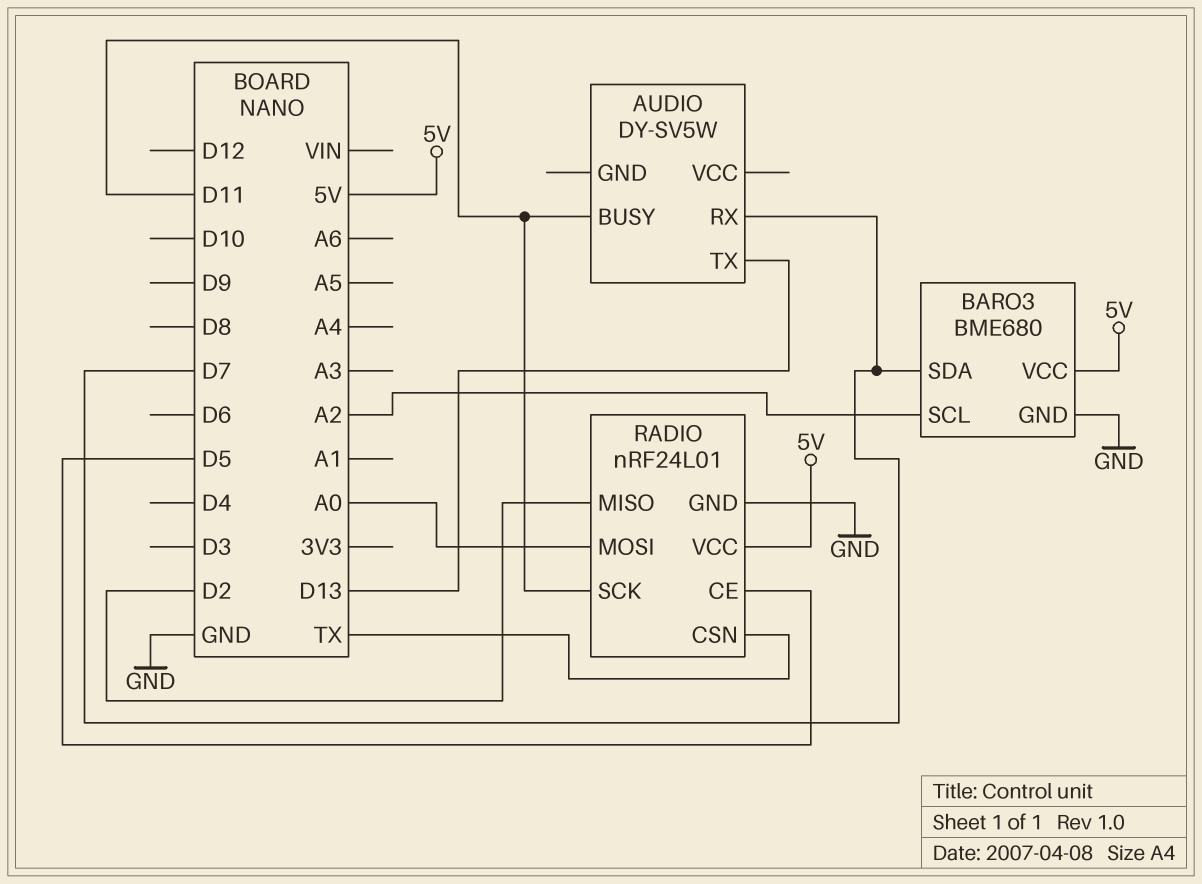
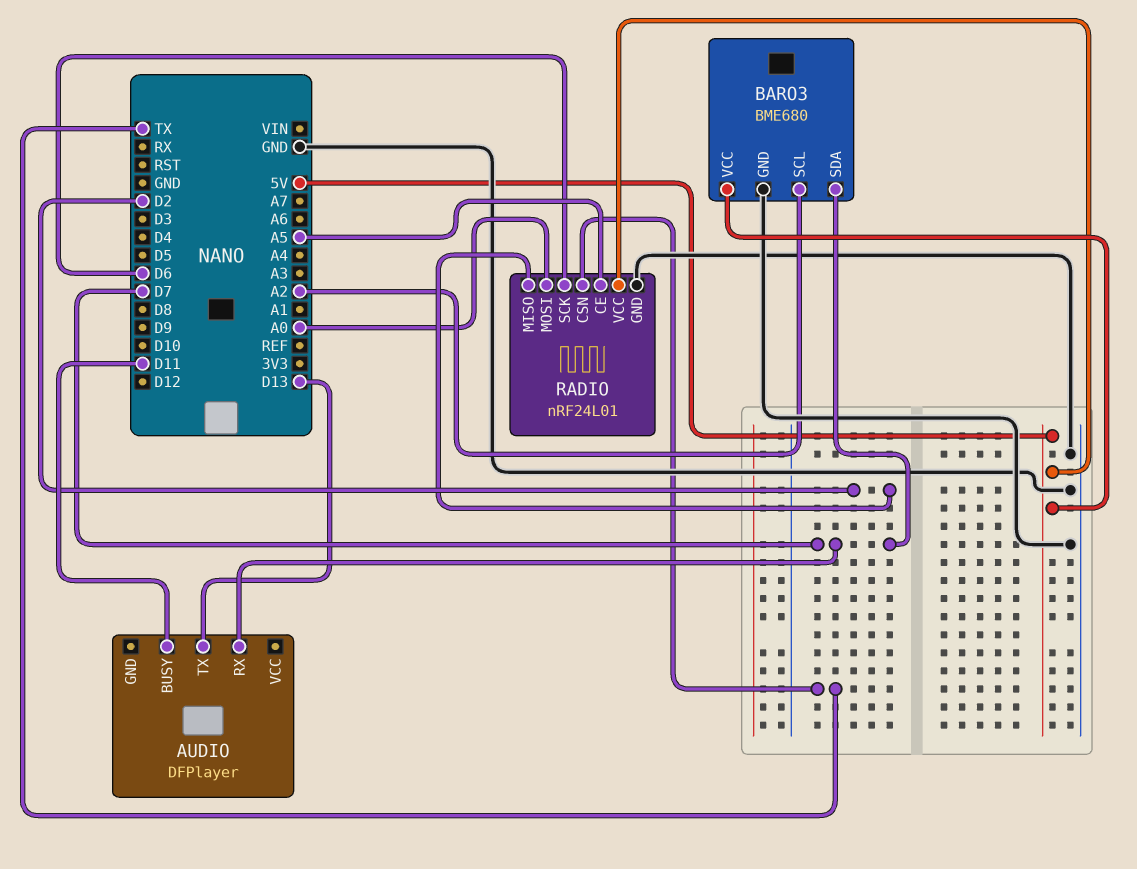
AUDIO: DY-SV5W -> DFPlayer
RADIO pin CE: D5 -> A5
RADIO pin SCK: D11 -> D6

